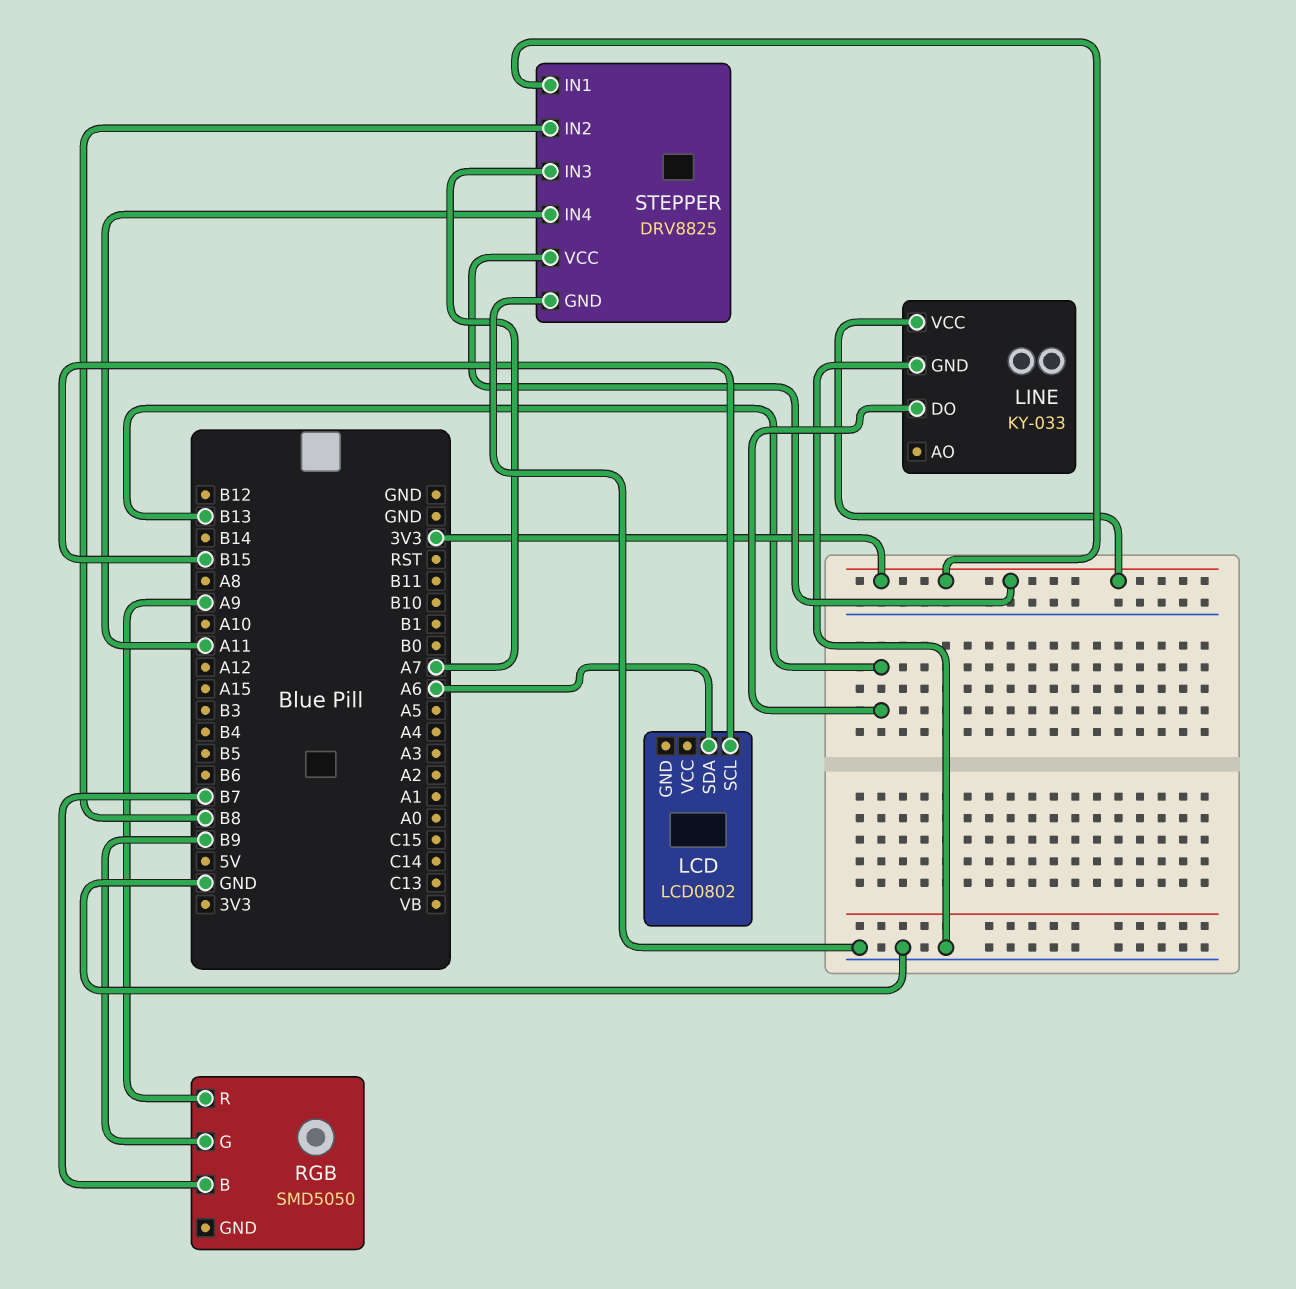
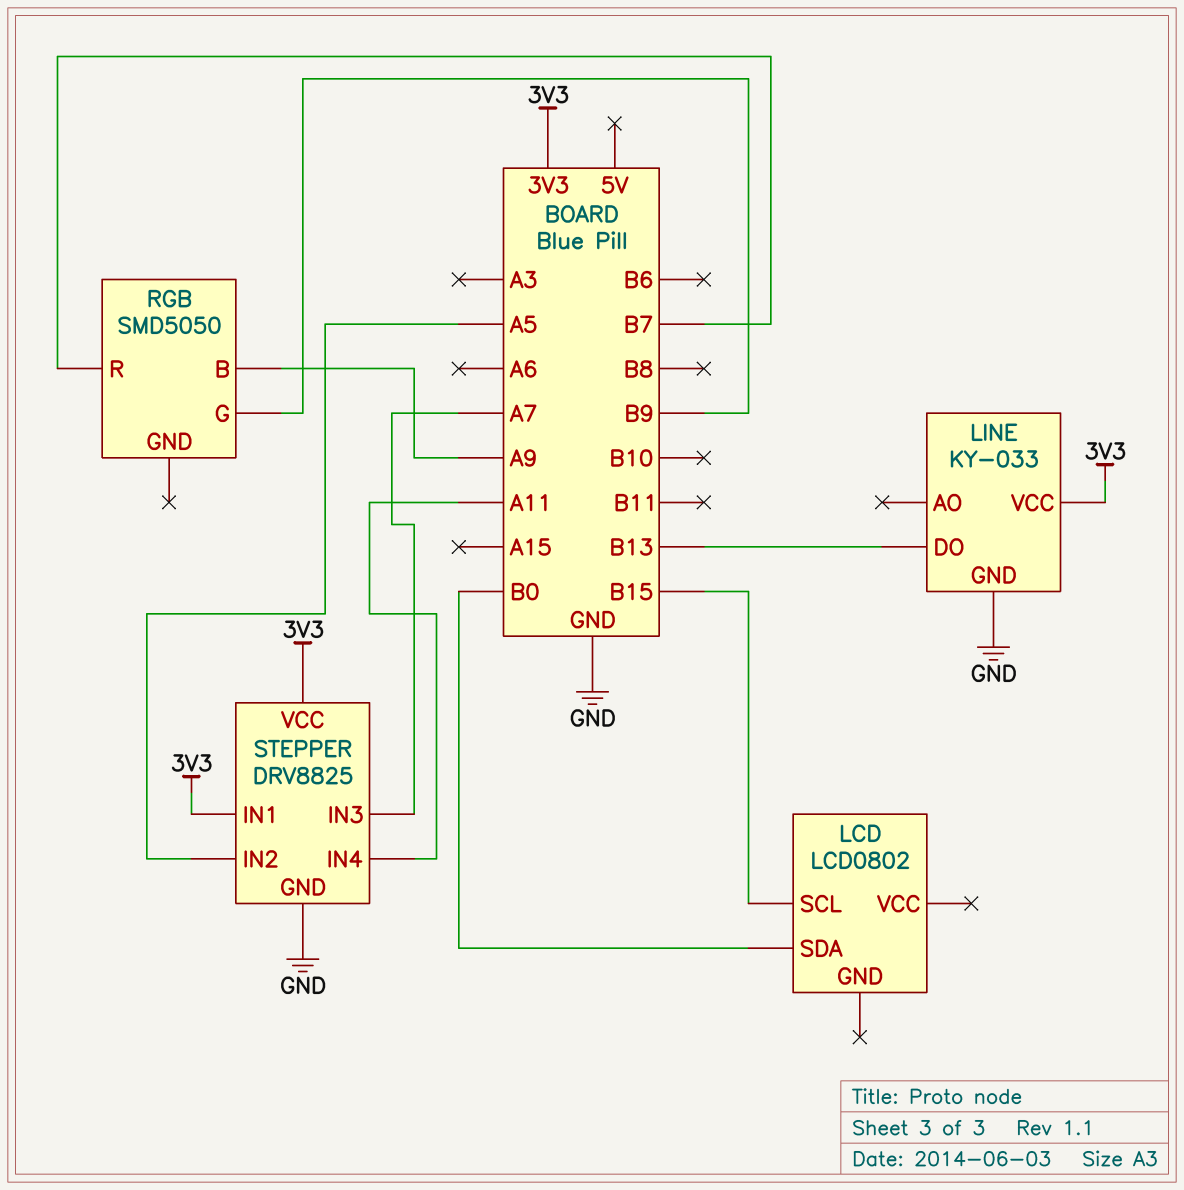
LCD pin SDA: A6 -> B0
RGB pin B: B7 -> A9
RGB pin R: A9 -> B7
STEPPER pin IN2: B8 -> A5

